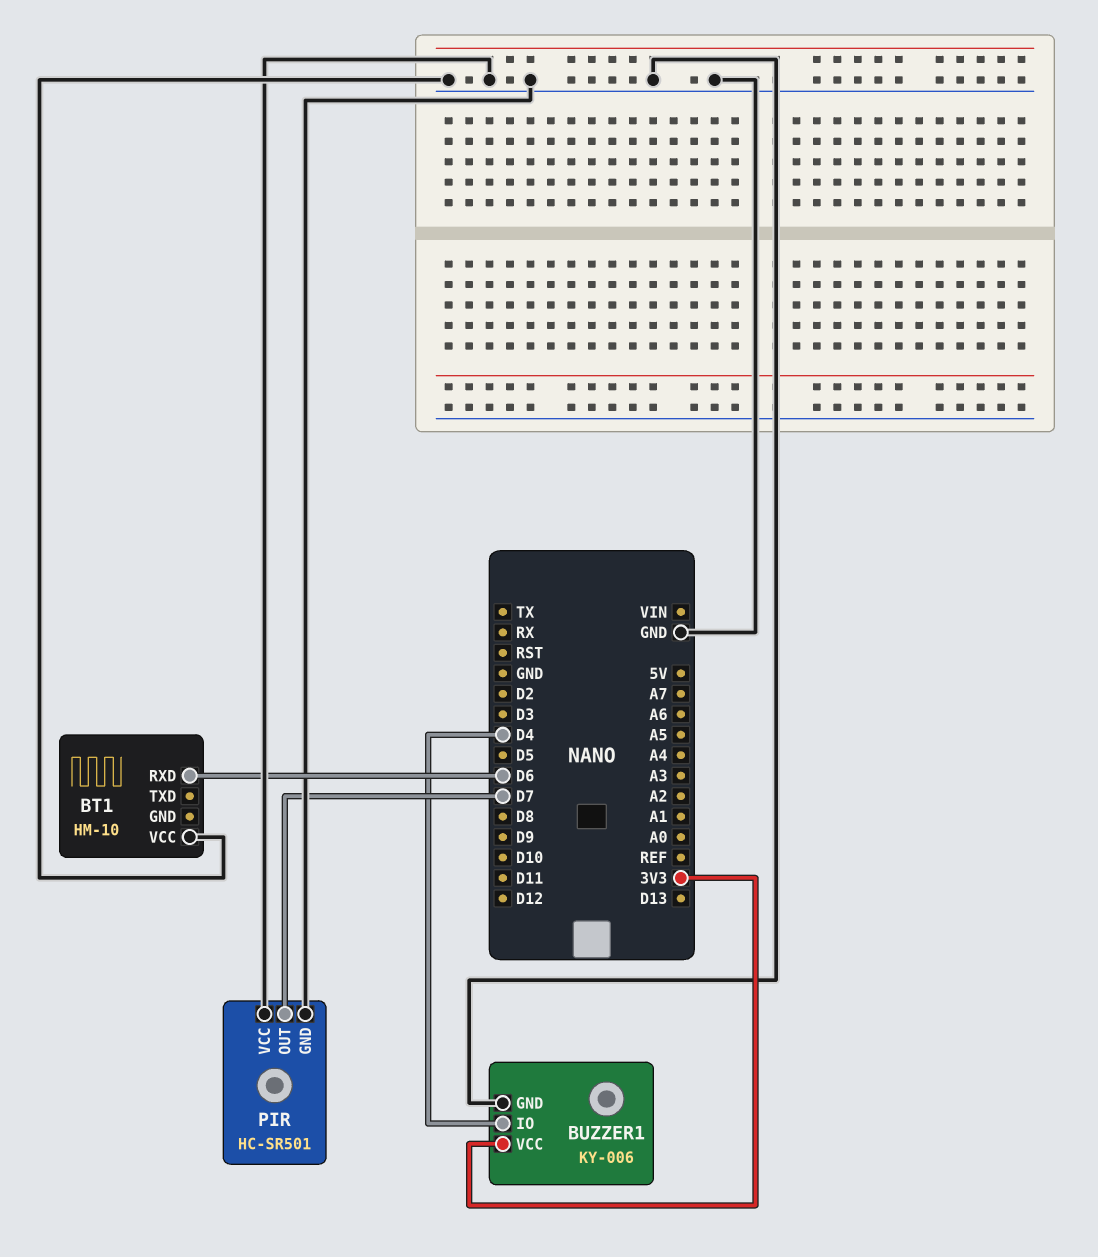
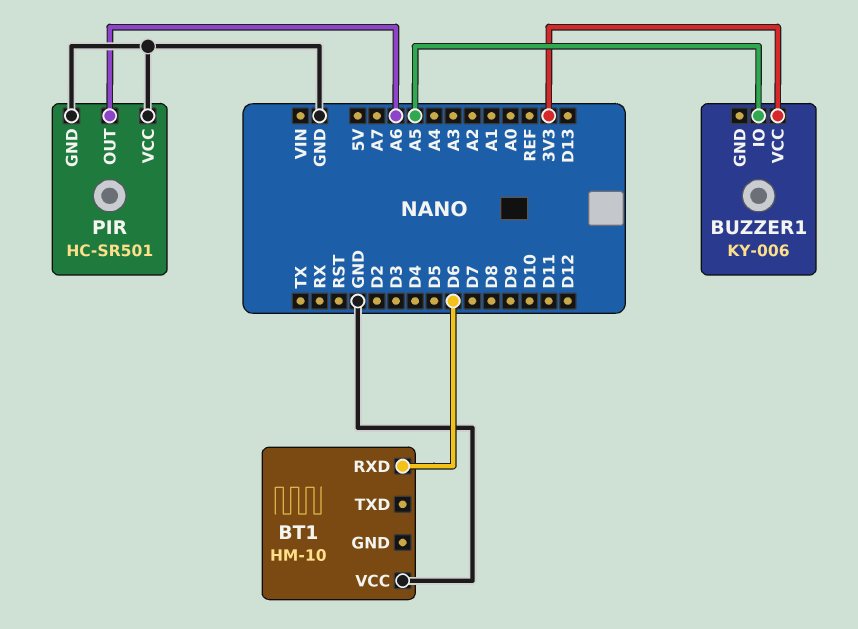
BUZZER1 pin GND: GND -> none
BUZZER1 pin IO: D4 -> A5
PIR pin OUT: D7 -> A6

